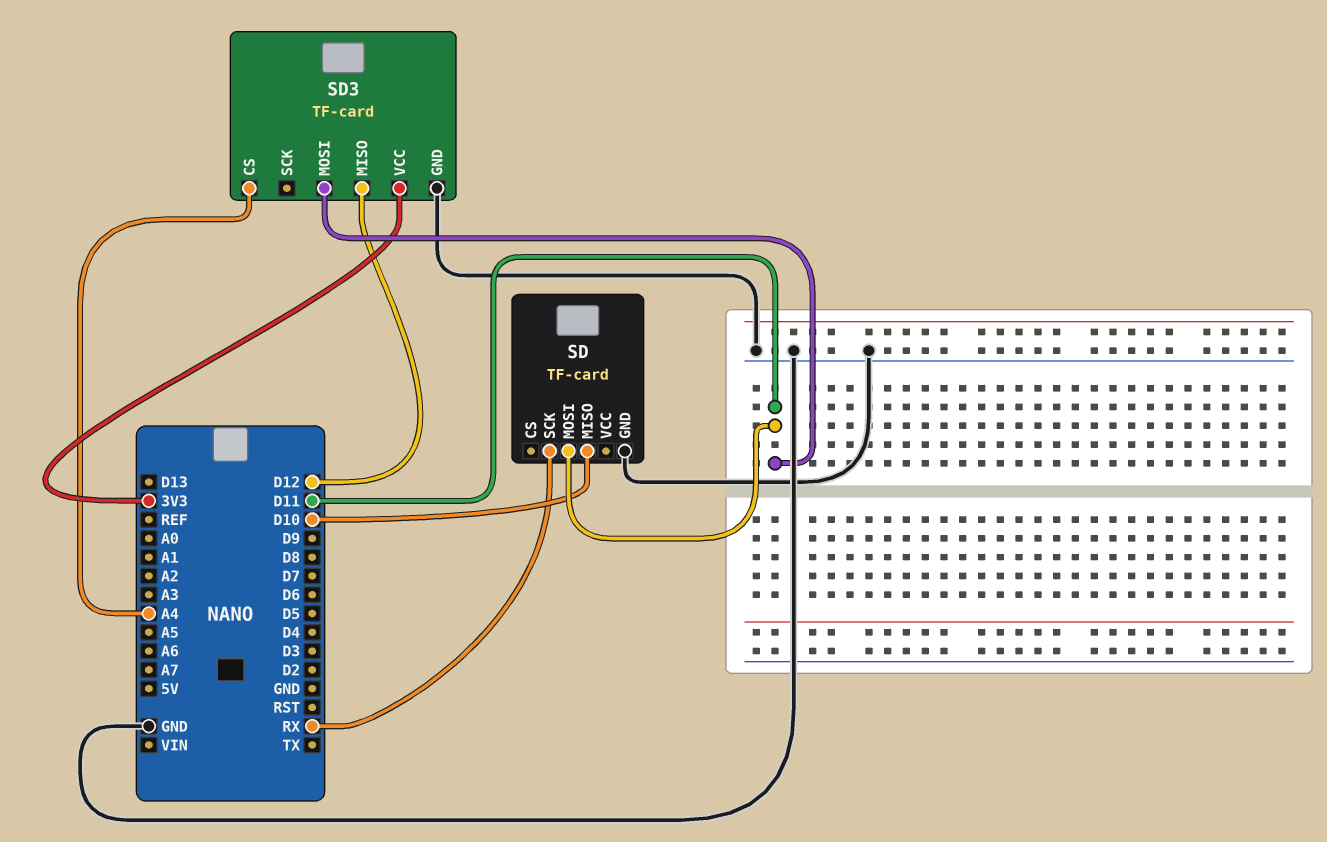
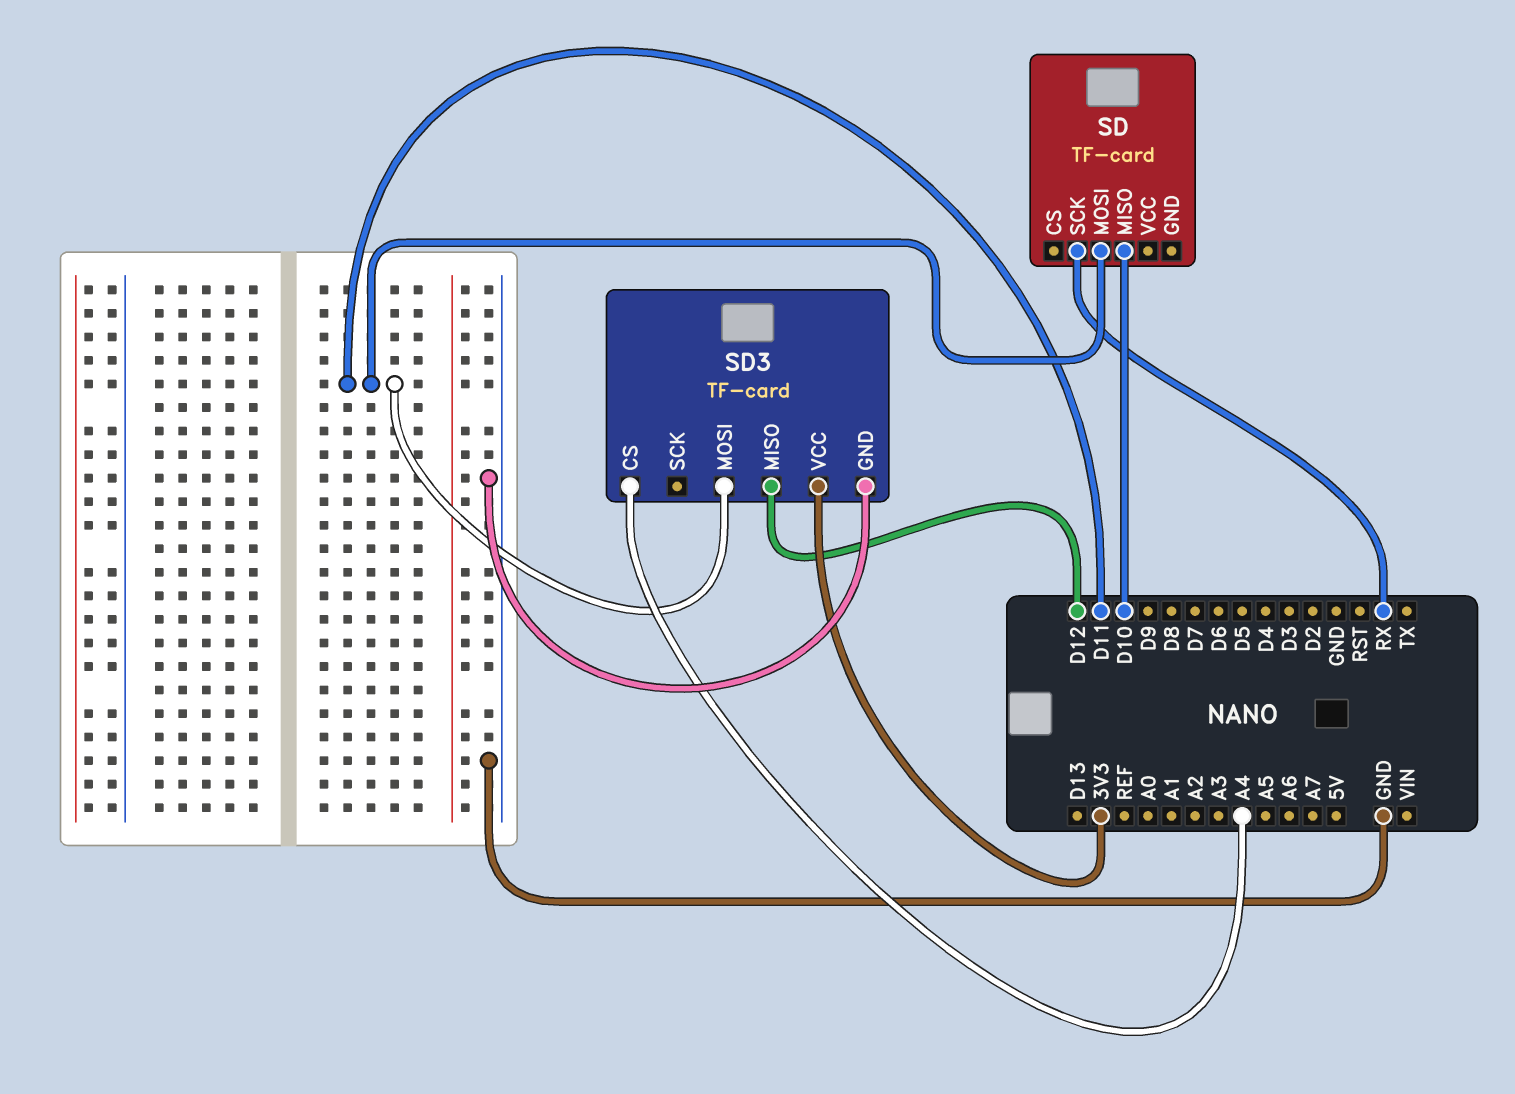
SD pin GND: GND -> none

